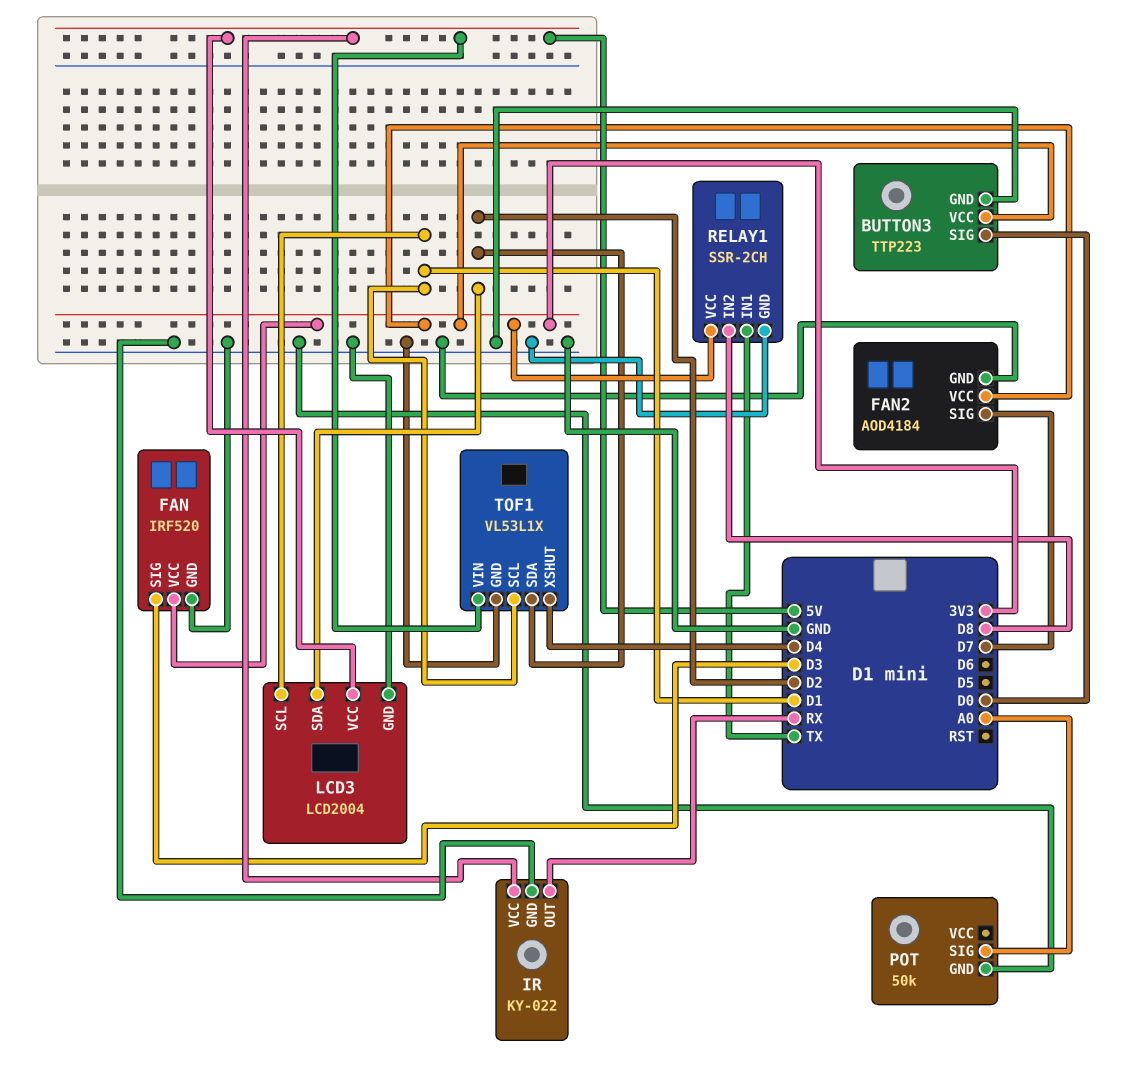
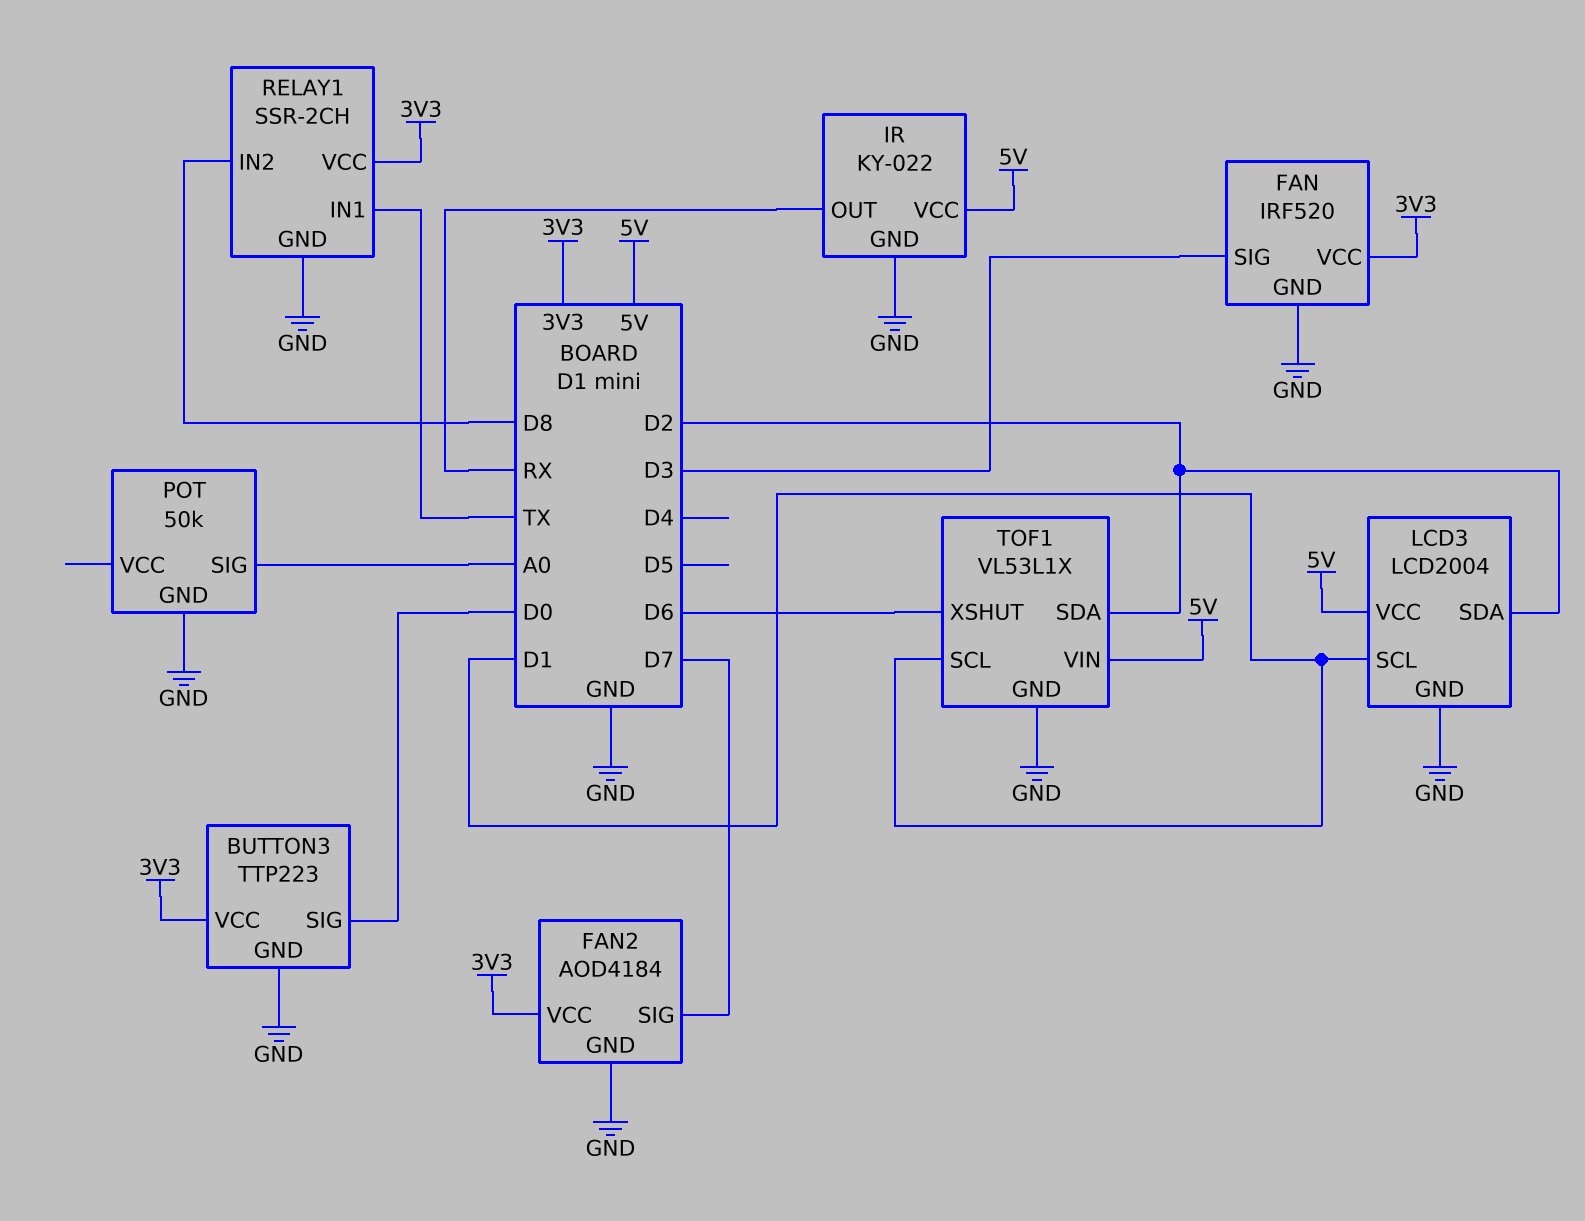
TOF1 pin XSHUT: D4 -> D6

